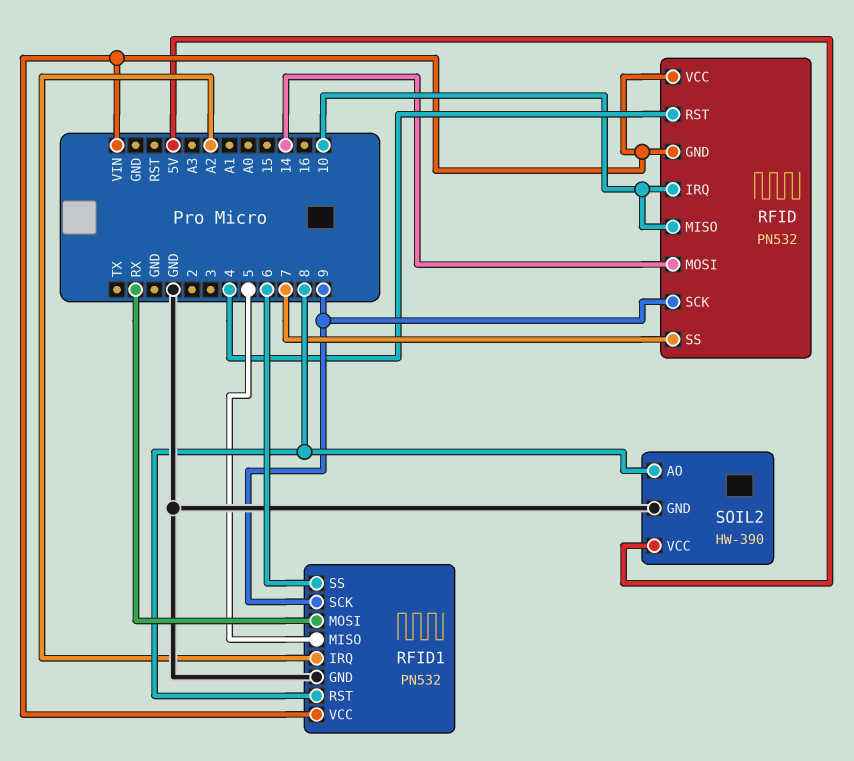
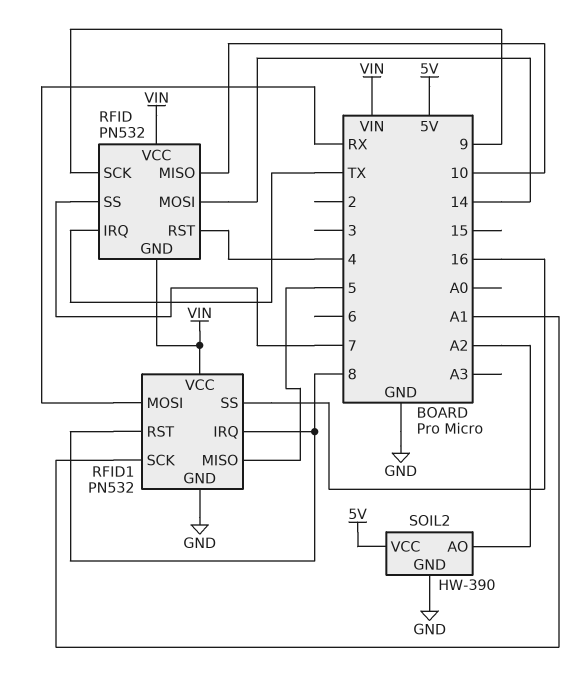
RFID pin IRQ: 10 -> TX
RFID1 pin IRQ: A2 -> 8
RFID1 pin SCK: 9 -> A1
RFID1 pin SS: 6 -> 16
SOIL2 pin AO: 8 -> A2

